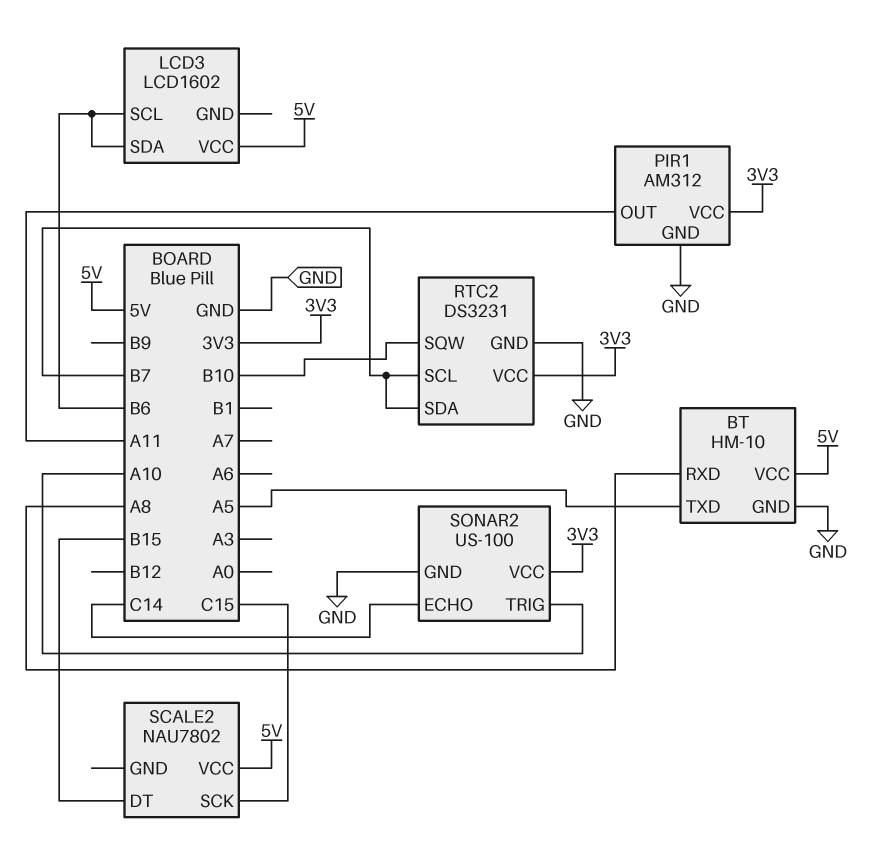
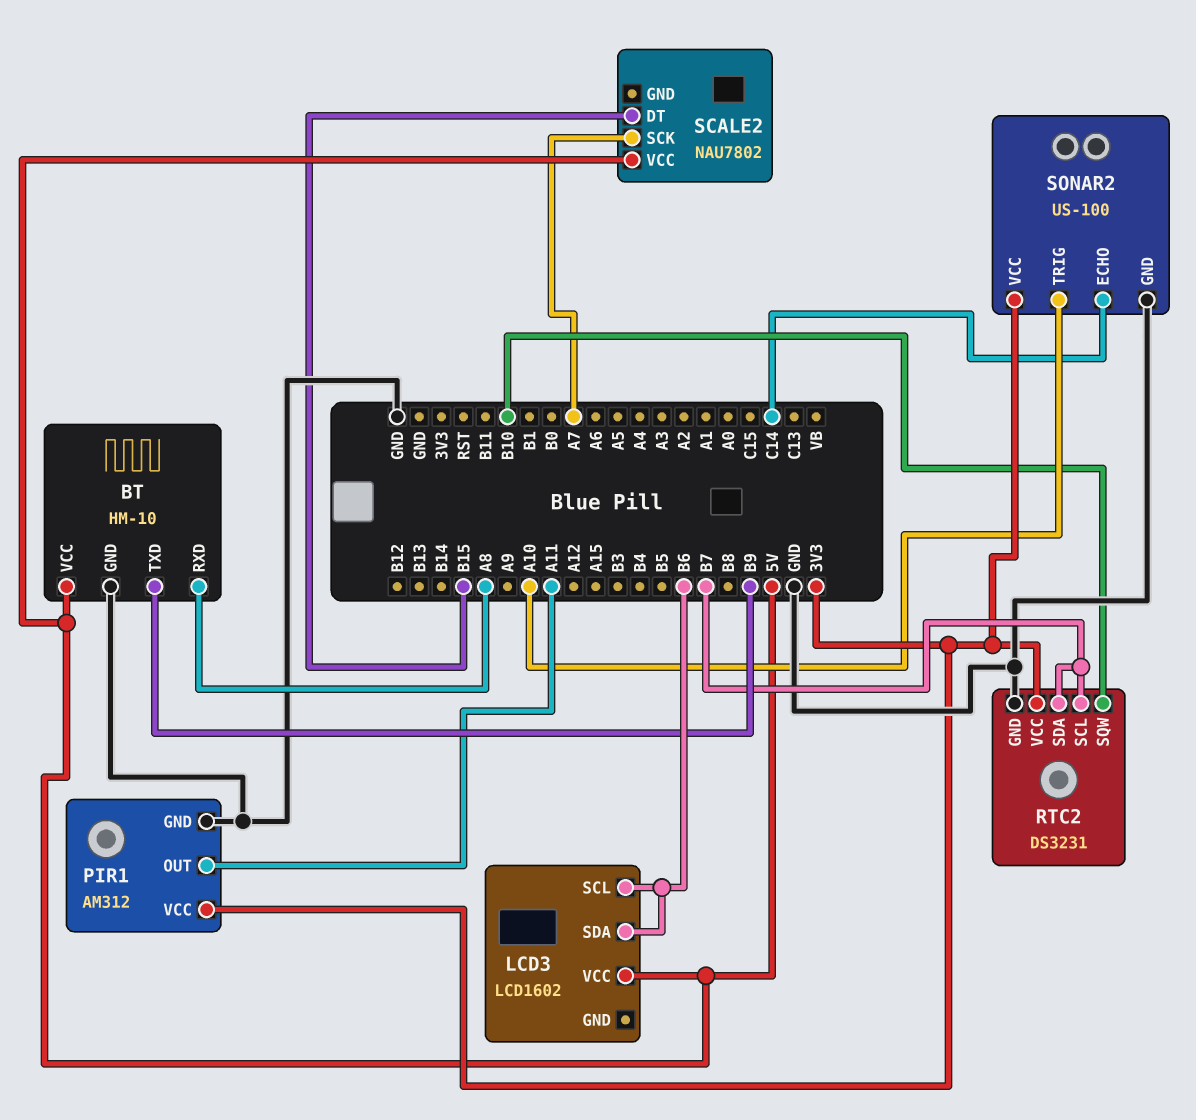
BT pin TXD: A5 -> B9
SCALE2 pin SCK: C15 -> A7

